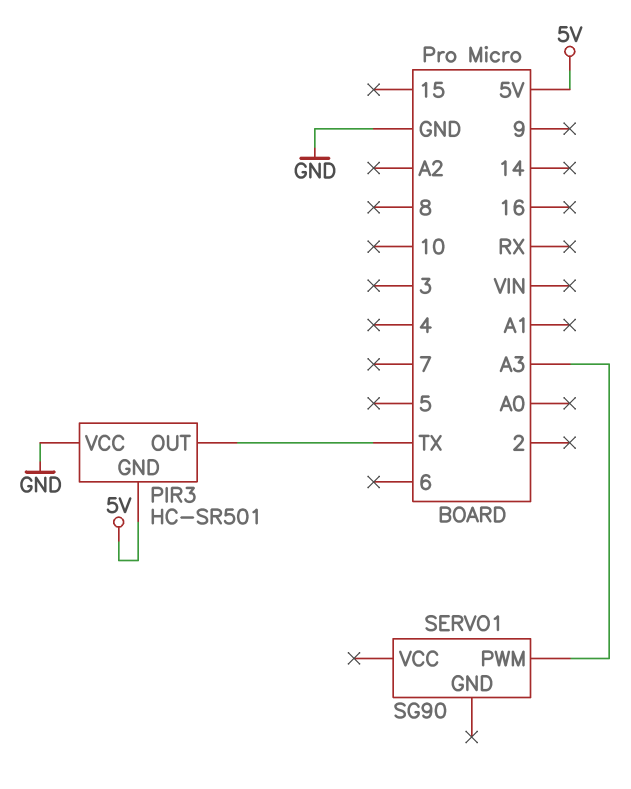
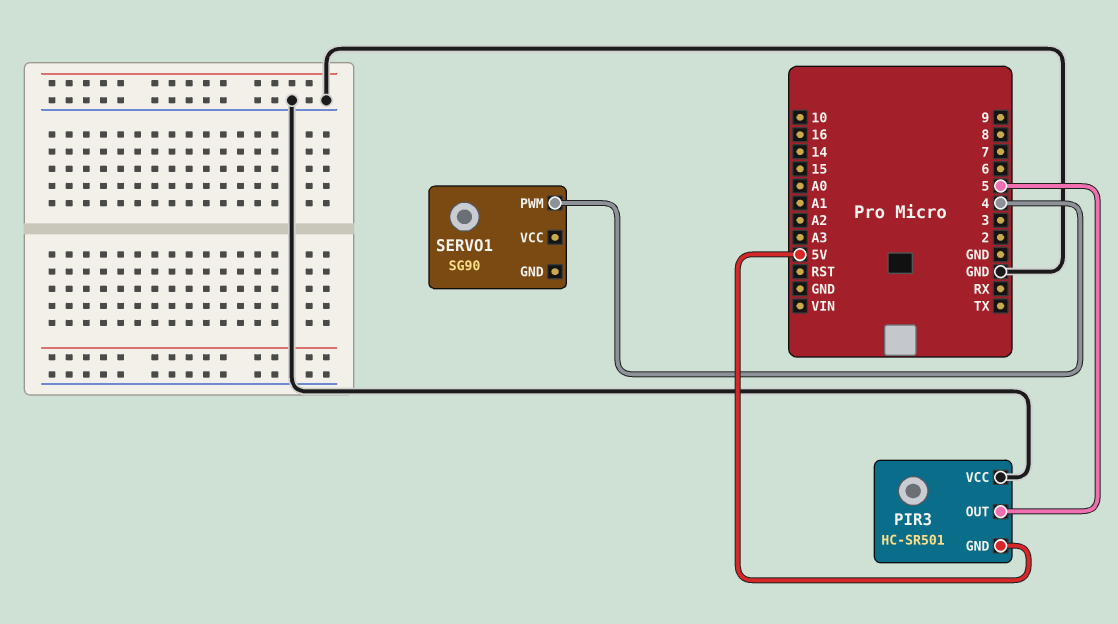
PIR3 pin OUT: TX -> 5
SERVO1 pin PWM: A3 -> 4

